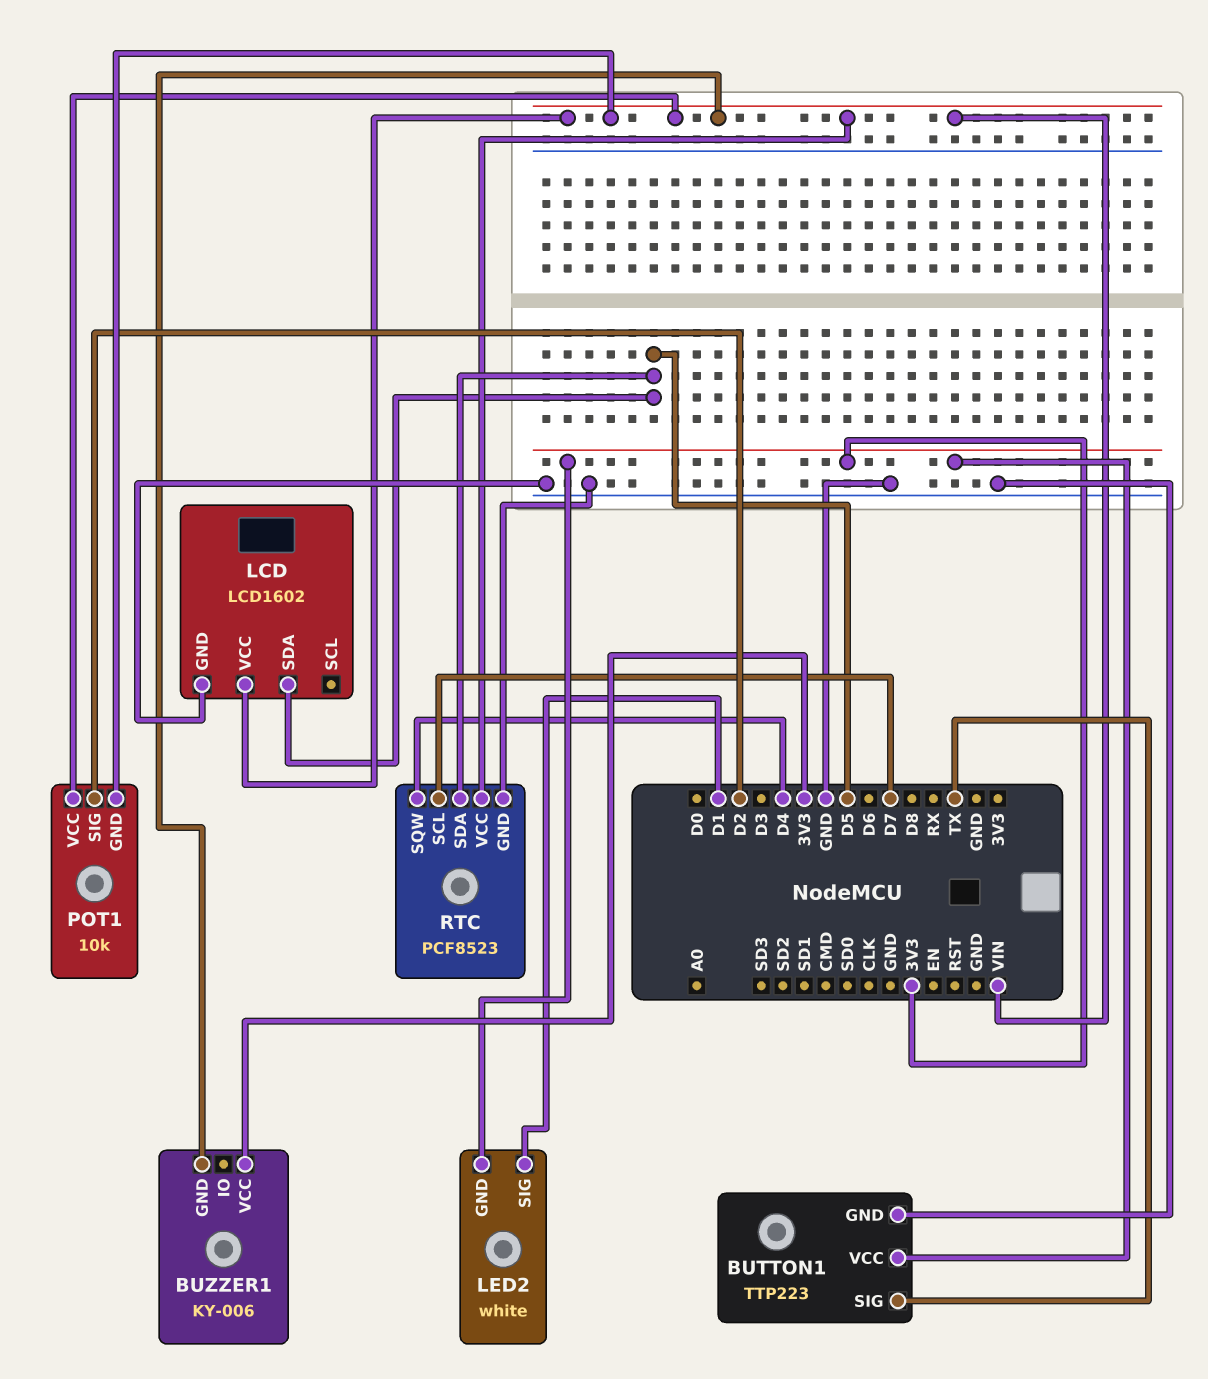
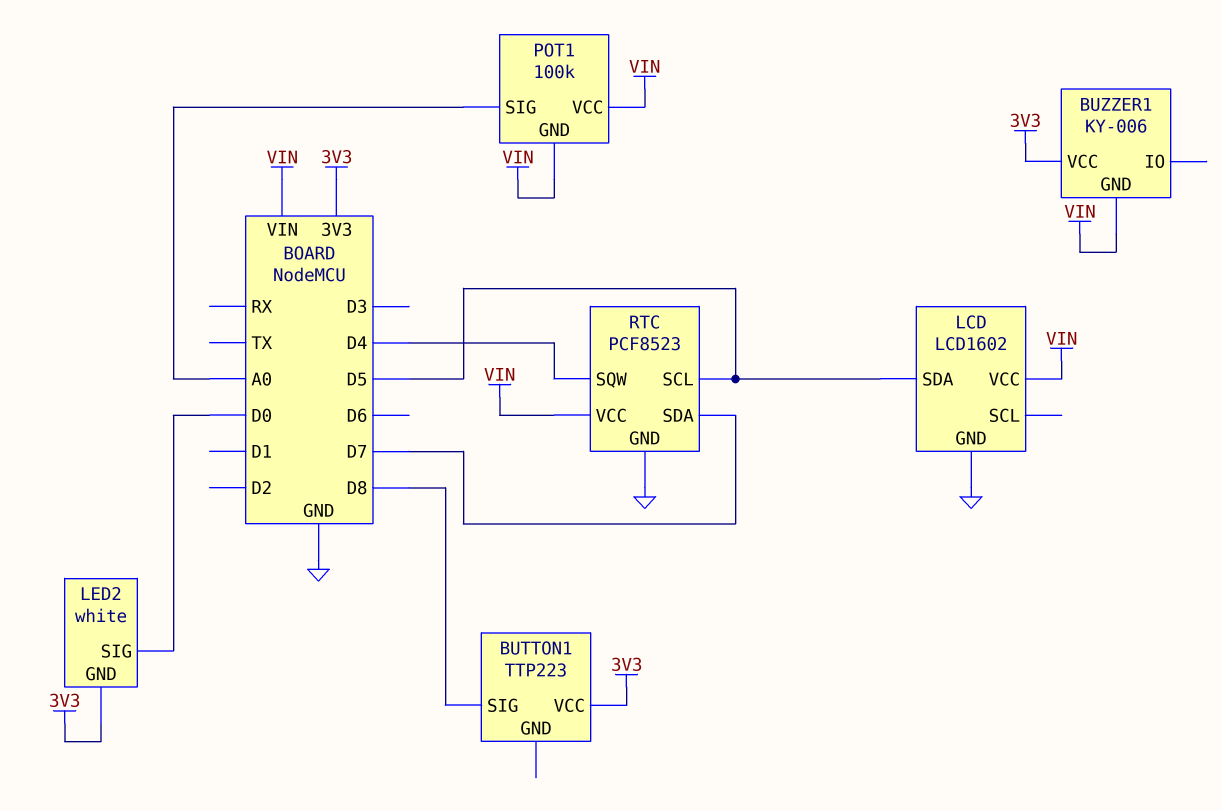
BUTTON1 pin GND: GND -> none
BUTTON1 pin SIG: TX -> D8
LED2 pin SIG: D1 -> D0
POT1: 10k -> 100k
POT1 pin SIG: D2 -> A0
RTC pin SCL: D7 -> D5
RTC pin SDA: D5 -> D7

